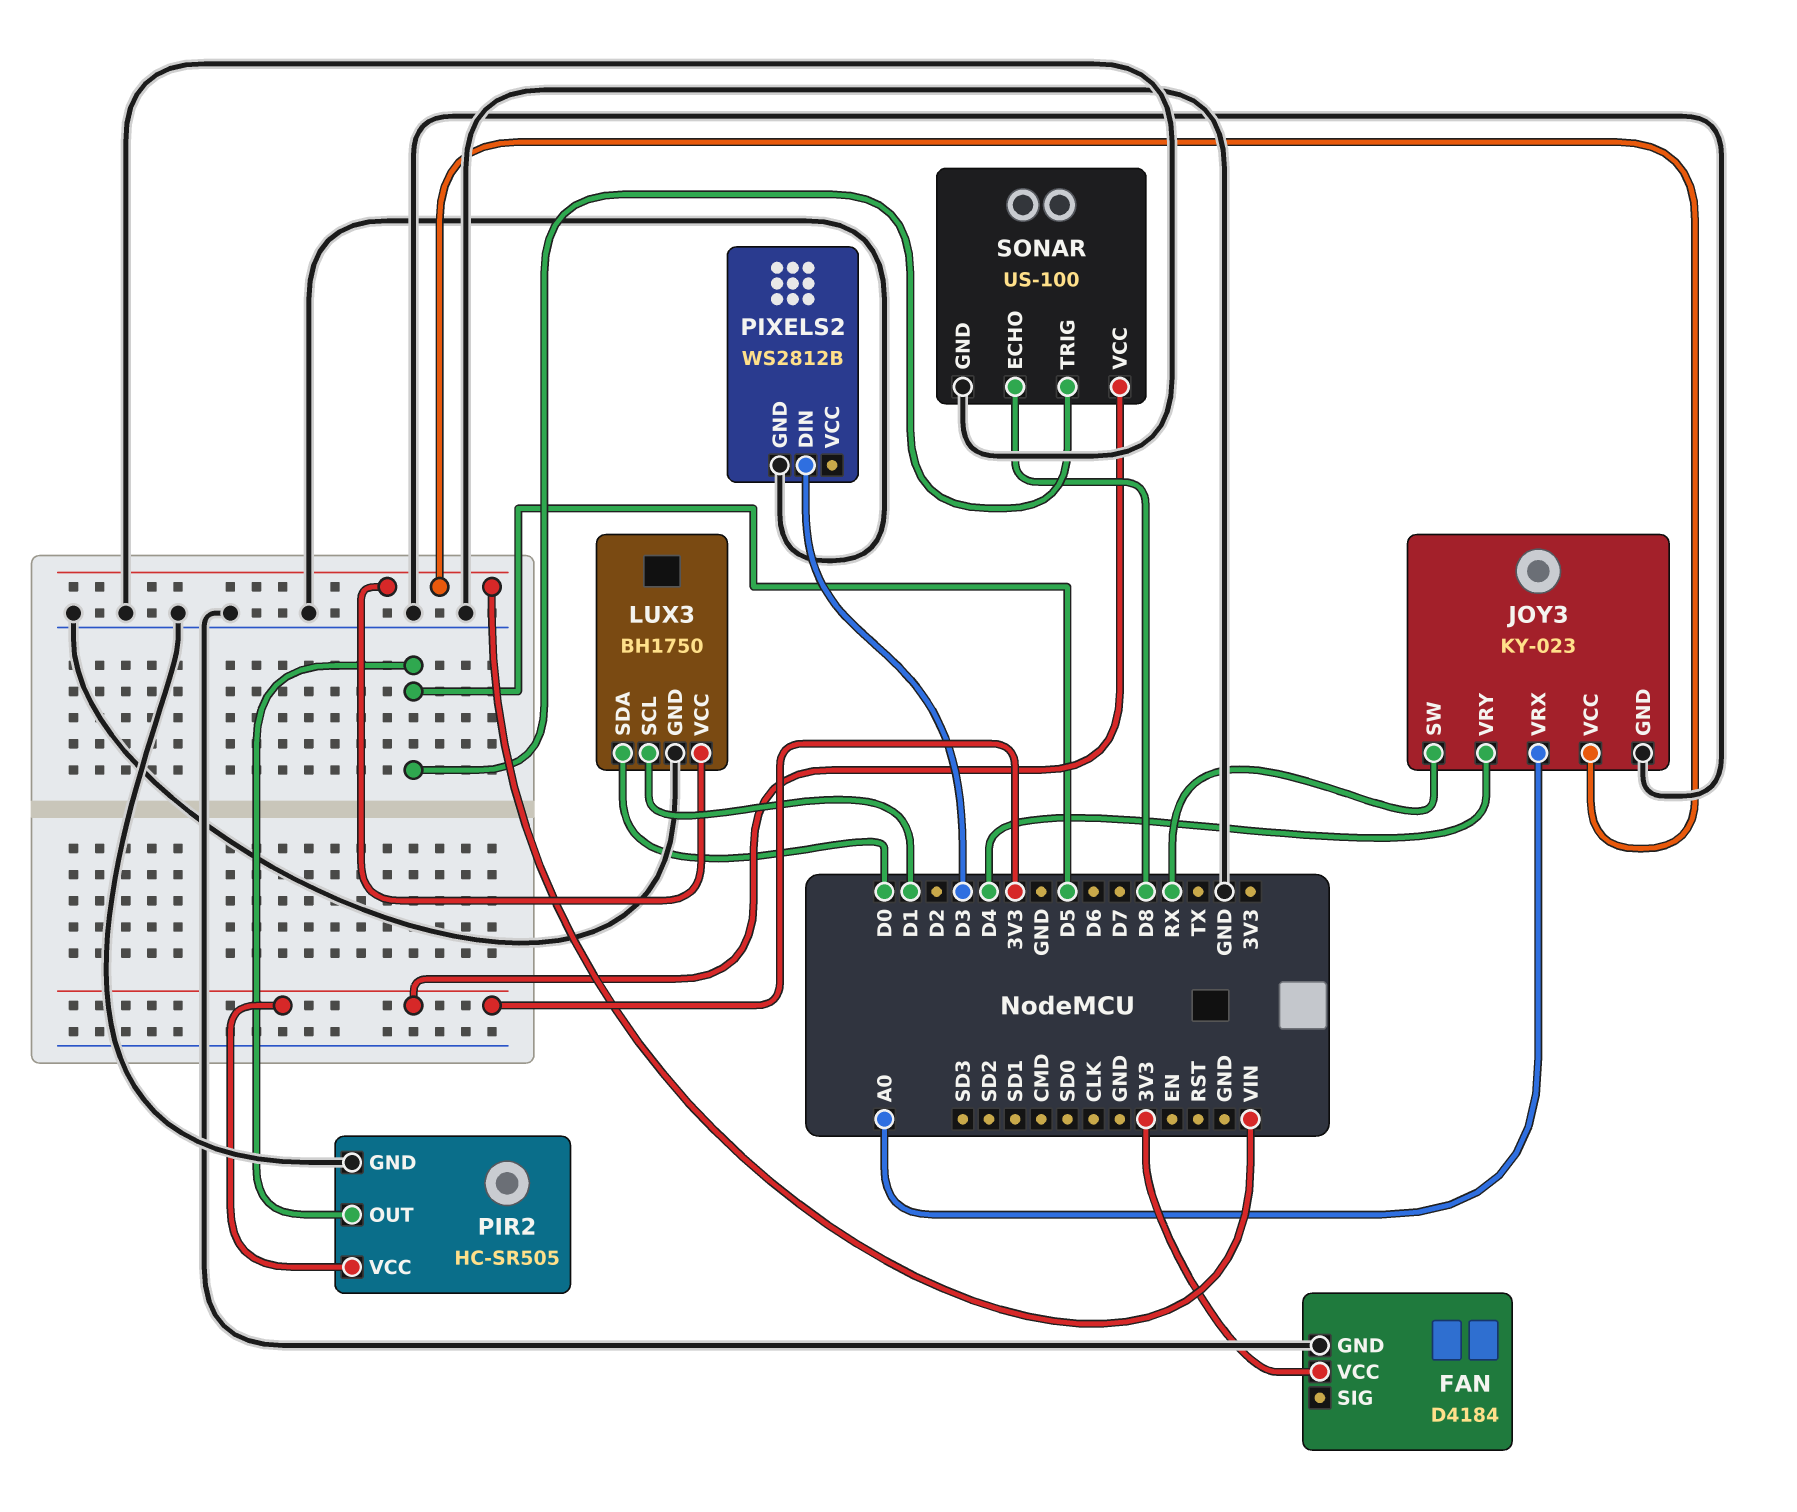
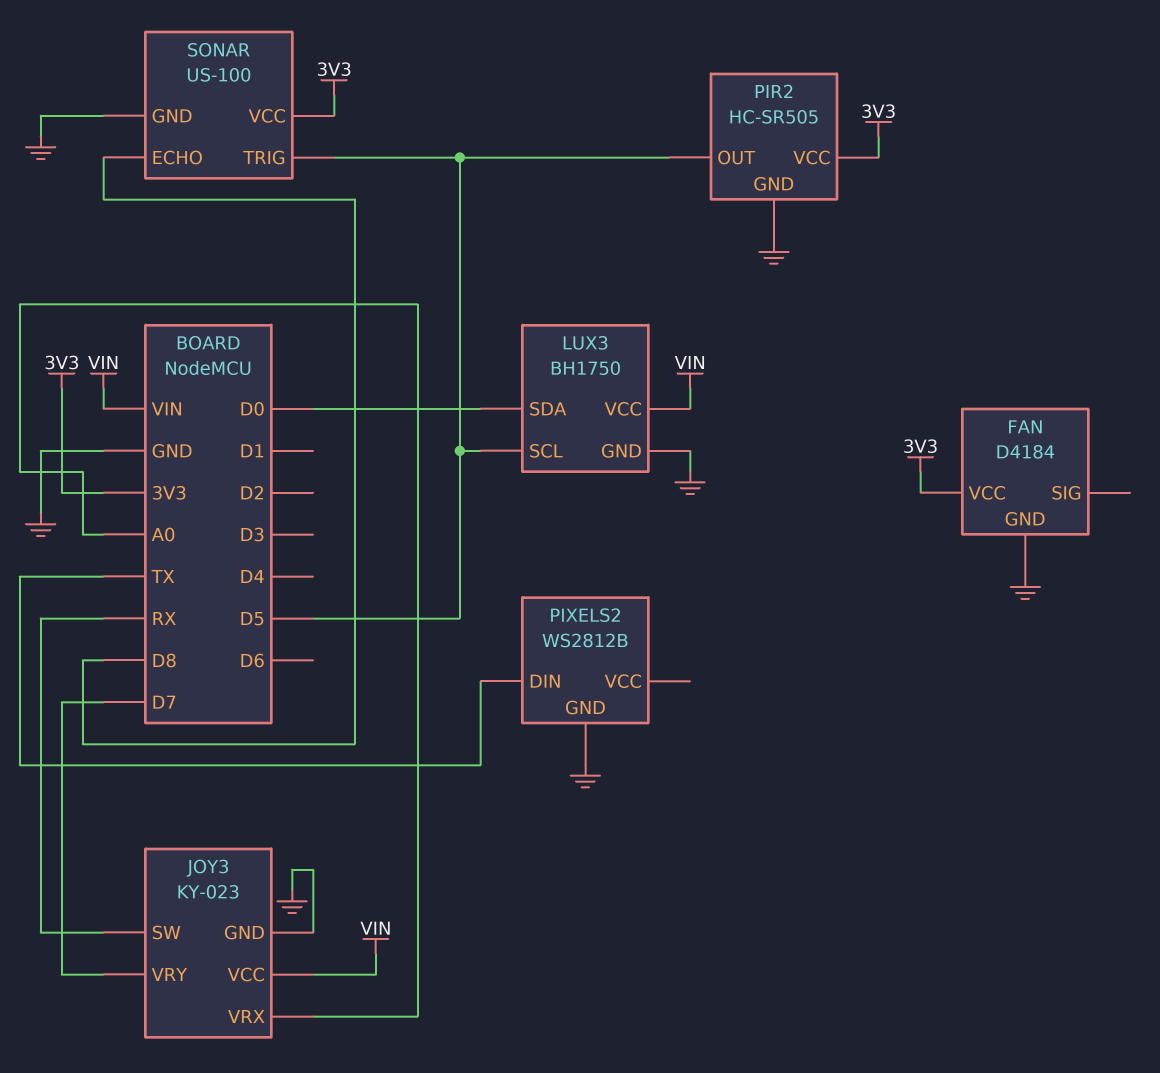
JOY3 pin VRY: D4 -> D7
LUX3 pin SCL: D1 -> D5
PIXELS2 pin DIN: D3 -> TX

